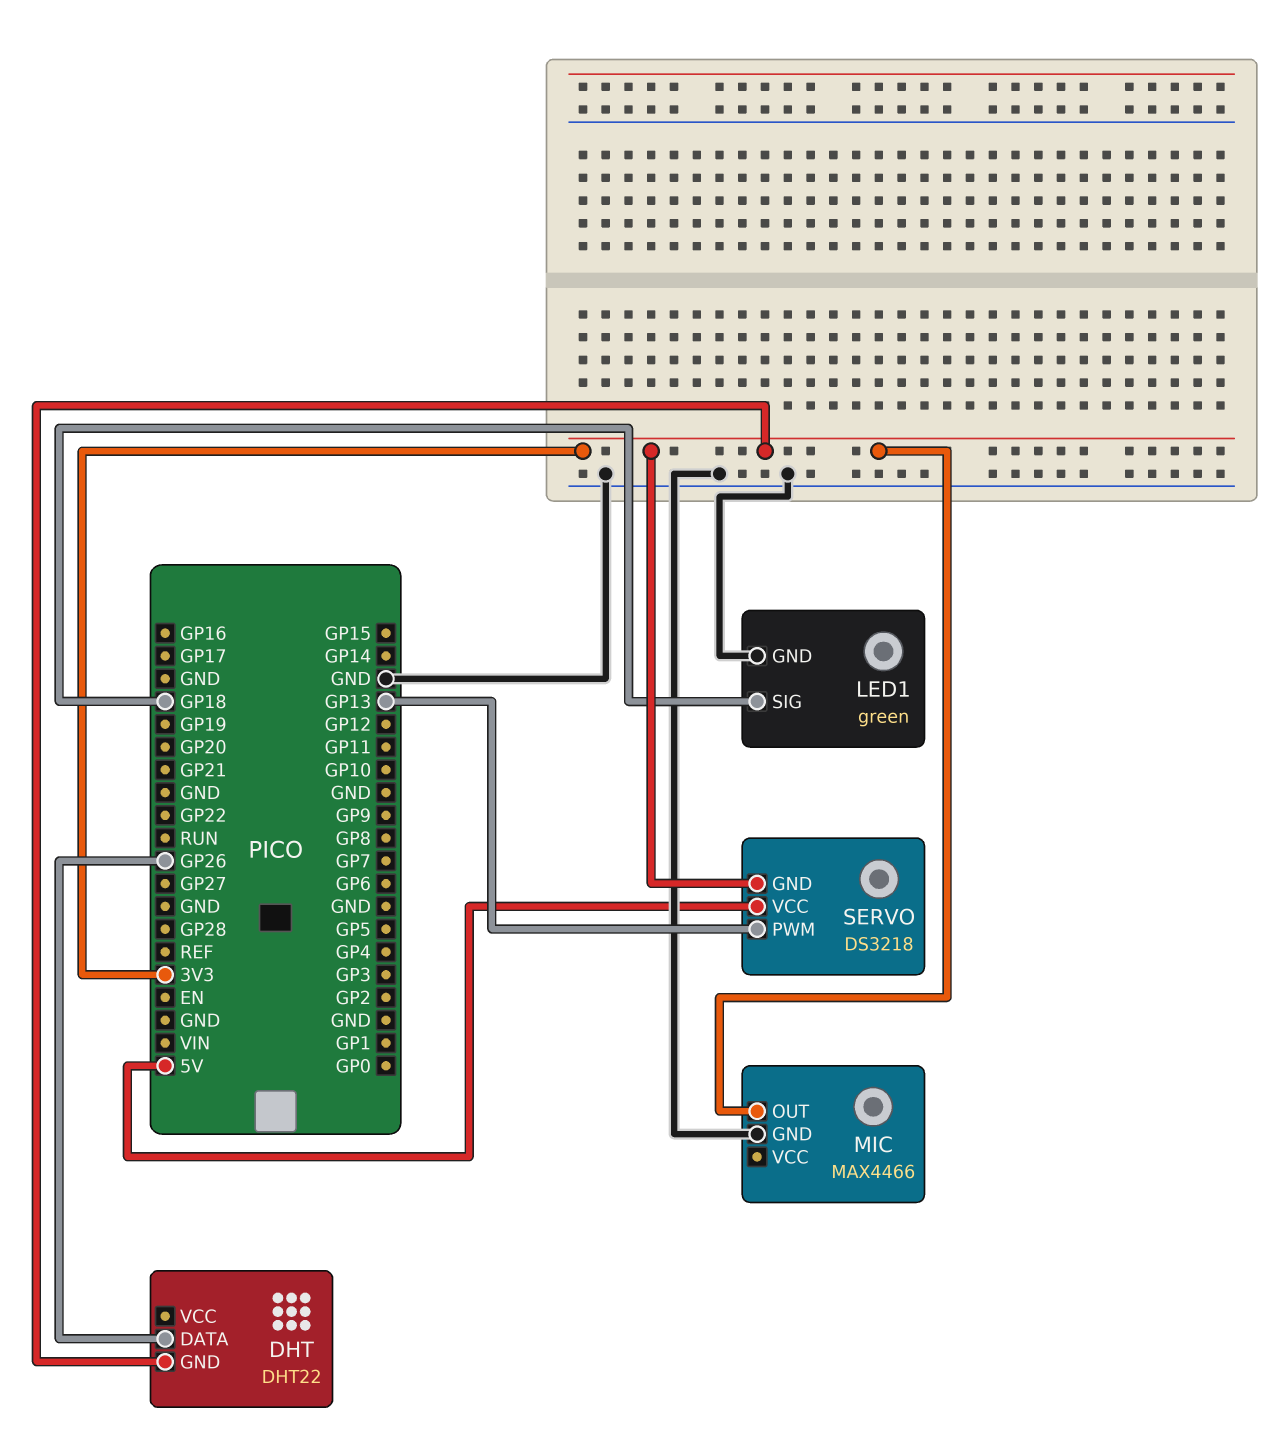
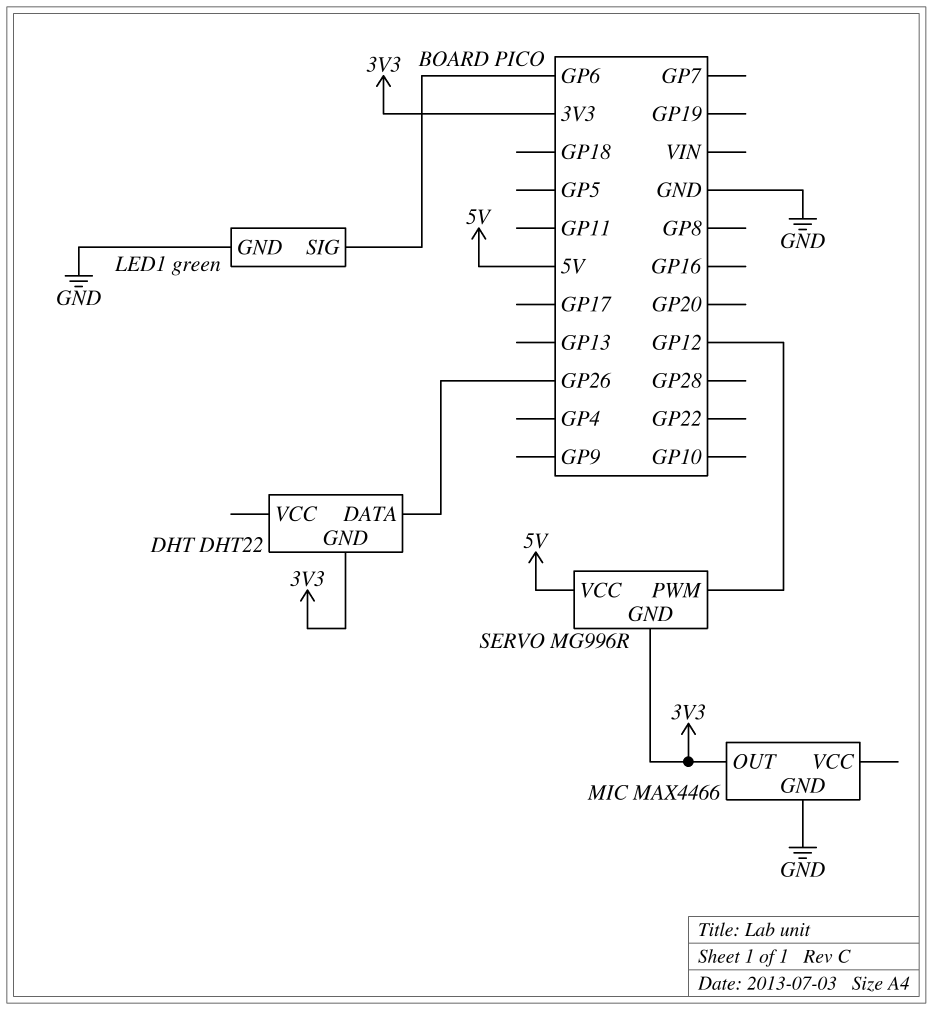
LED1 pin SIG: GP18 -> GP6
SERVO: DS3218 -> MG996R
SERVO pin PWM: GP13 -> GP12

